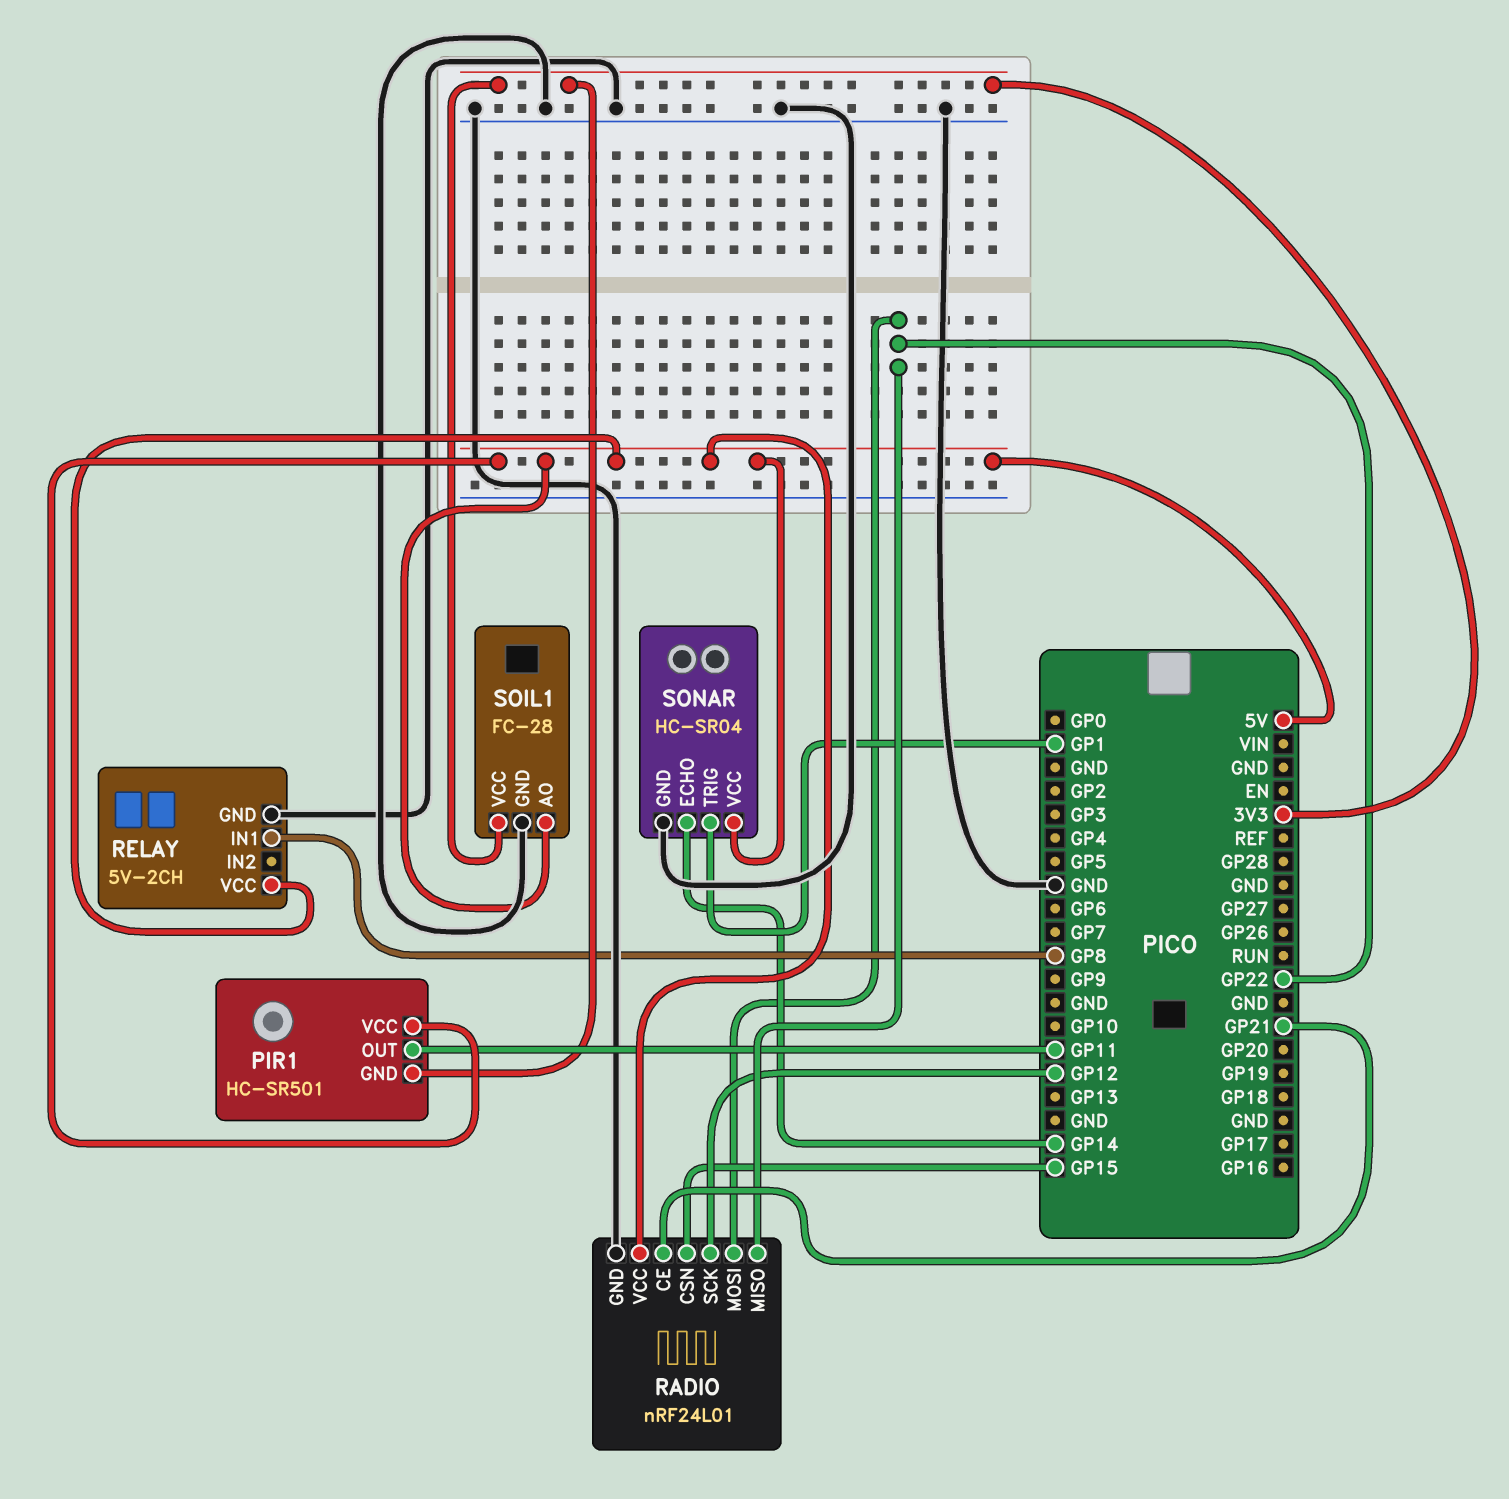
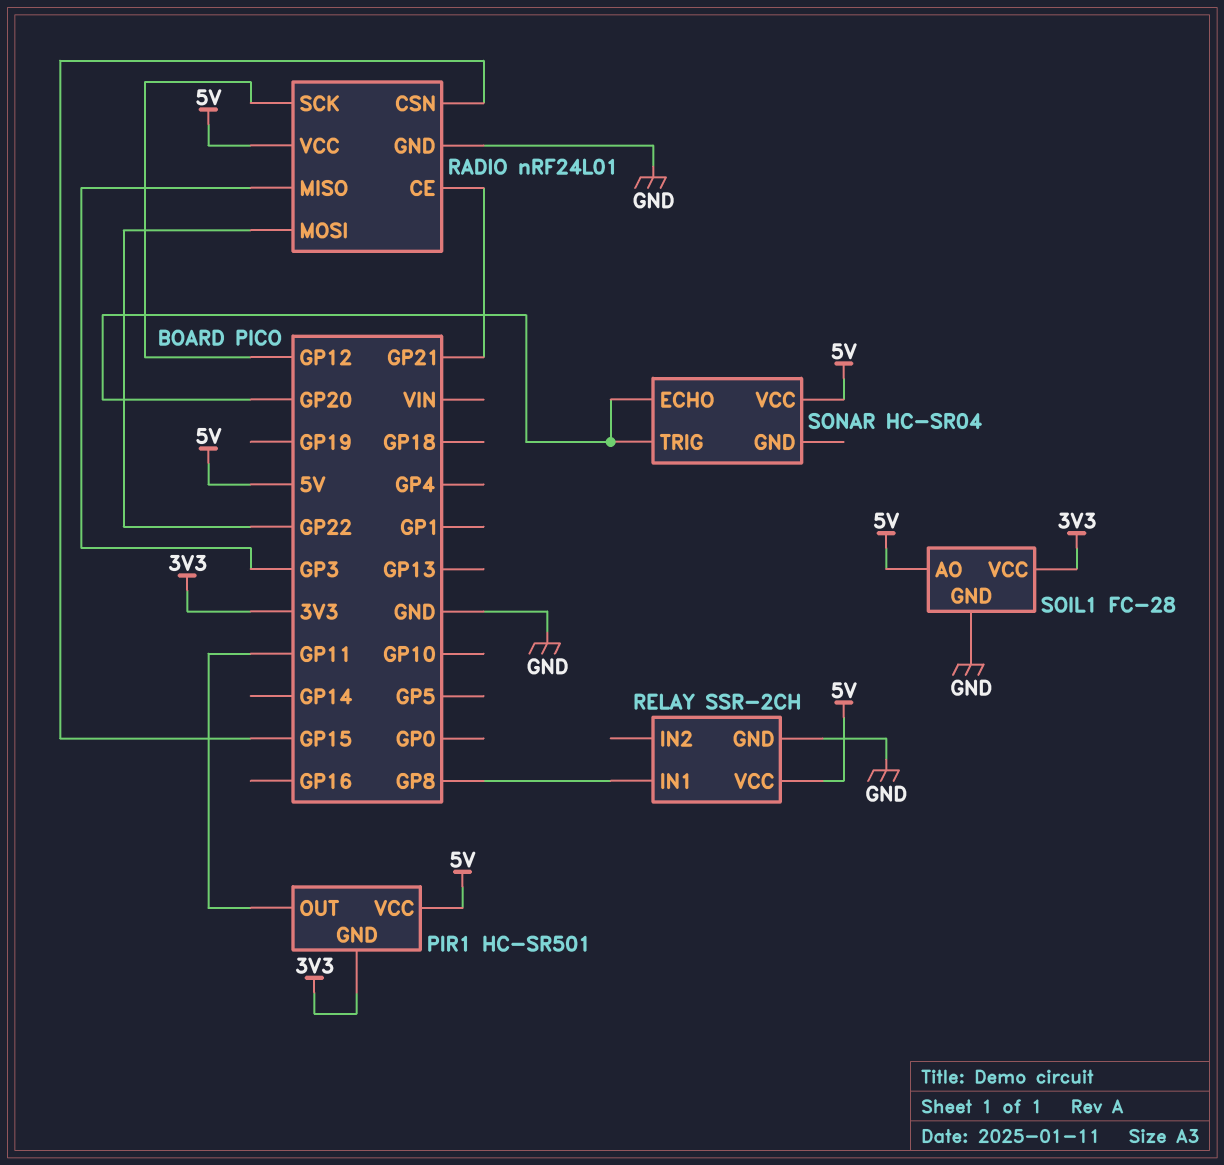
RADIO pin MISO: GP22 -> GP3
RELAY: 5V-2CH -> SSR-2CH
SONAR pin ECHO: GP14 -> GP20
SONAR pin GND: GND -> none
SONAR pin TRIG: GP1 -> GP20

